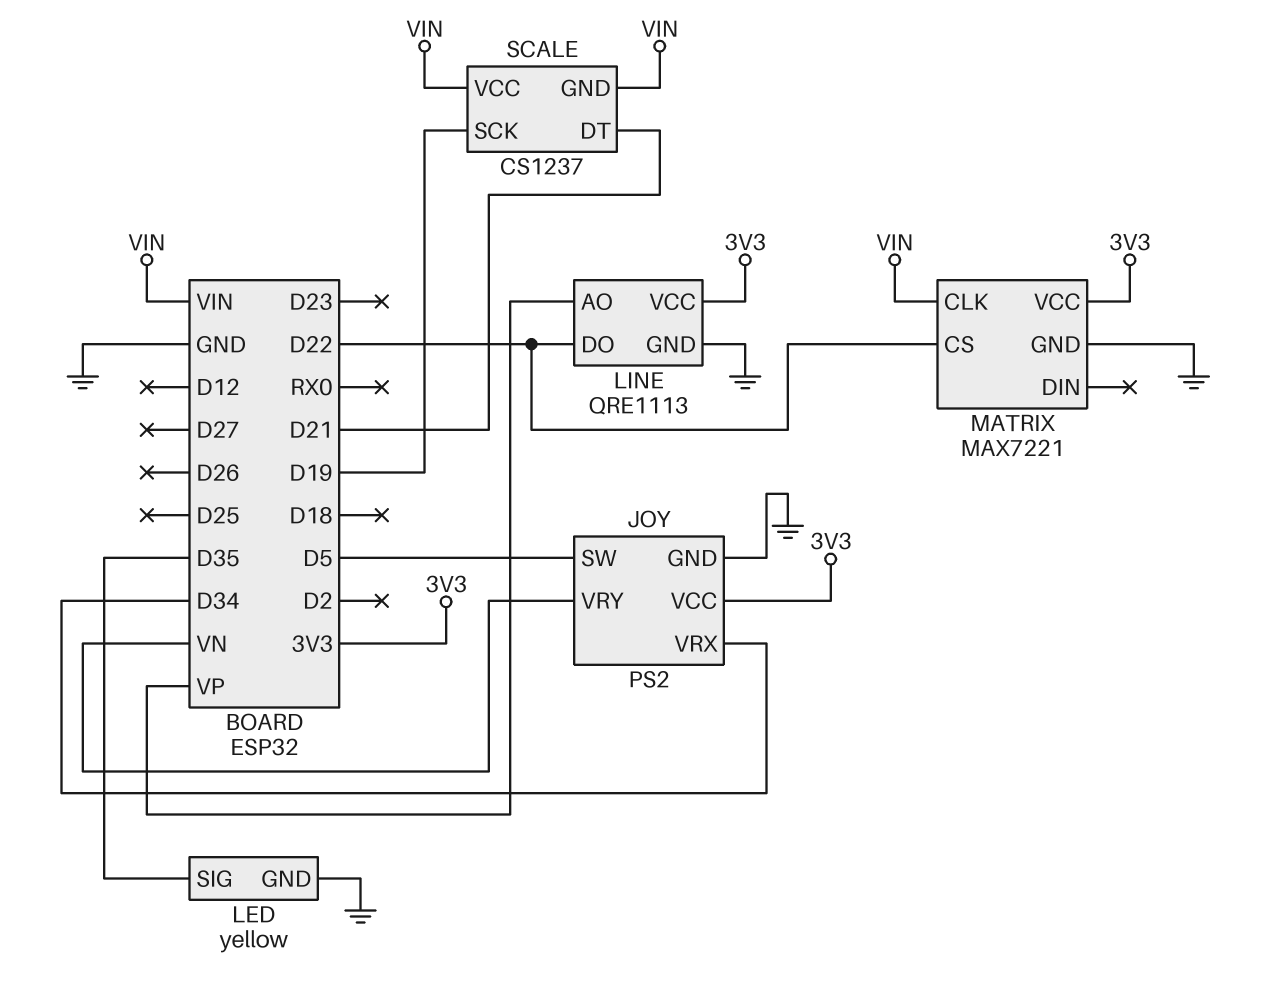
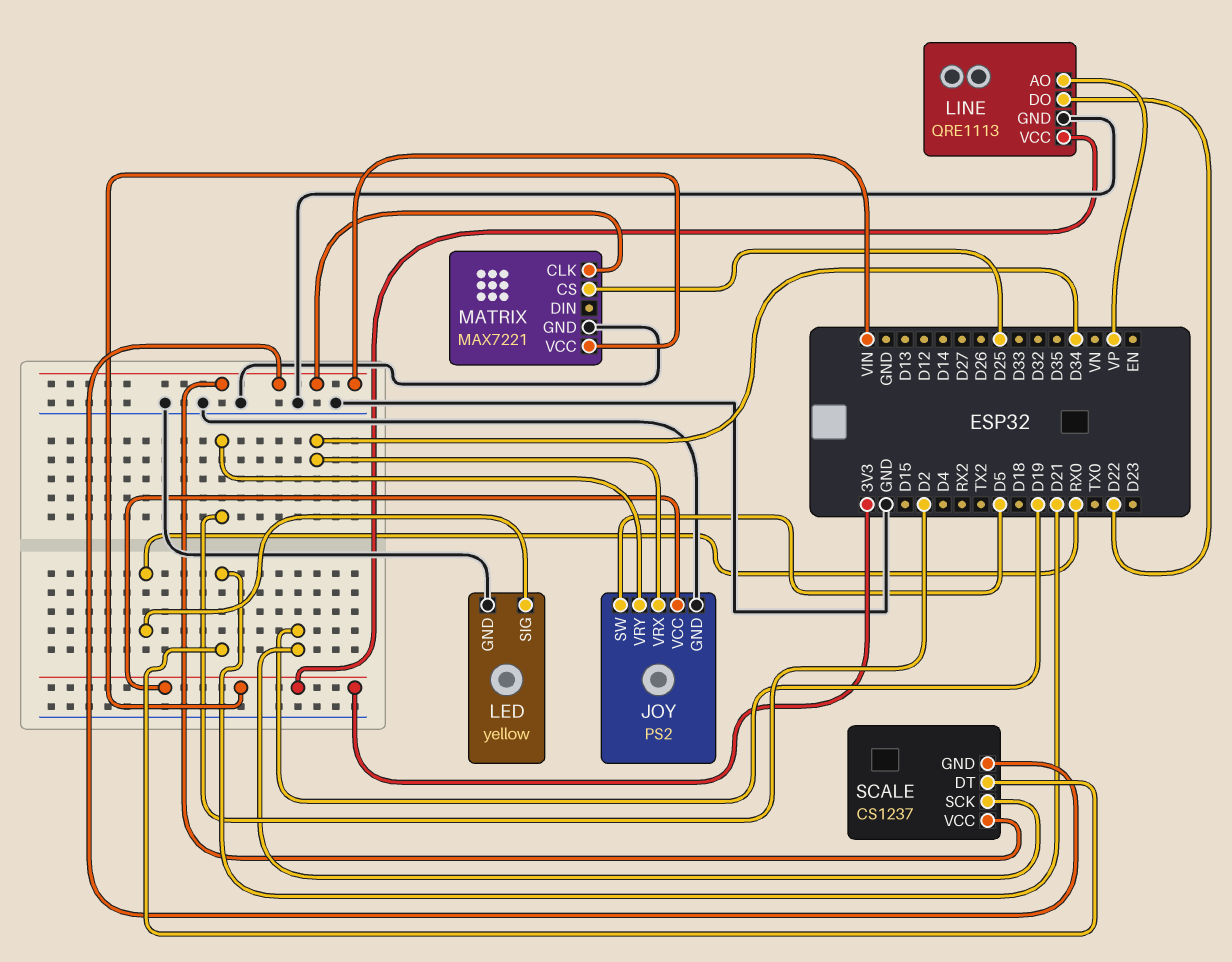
JOY pin VRY: VN -> D2
LED pin SIG: D35 -> RX0
MATRIX pin CS: D22 -> D25

